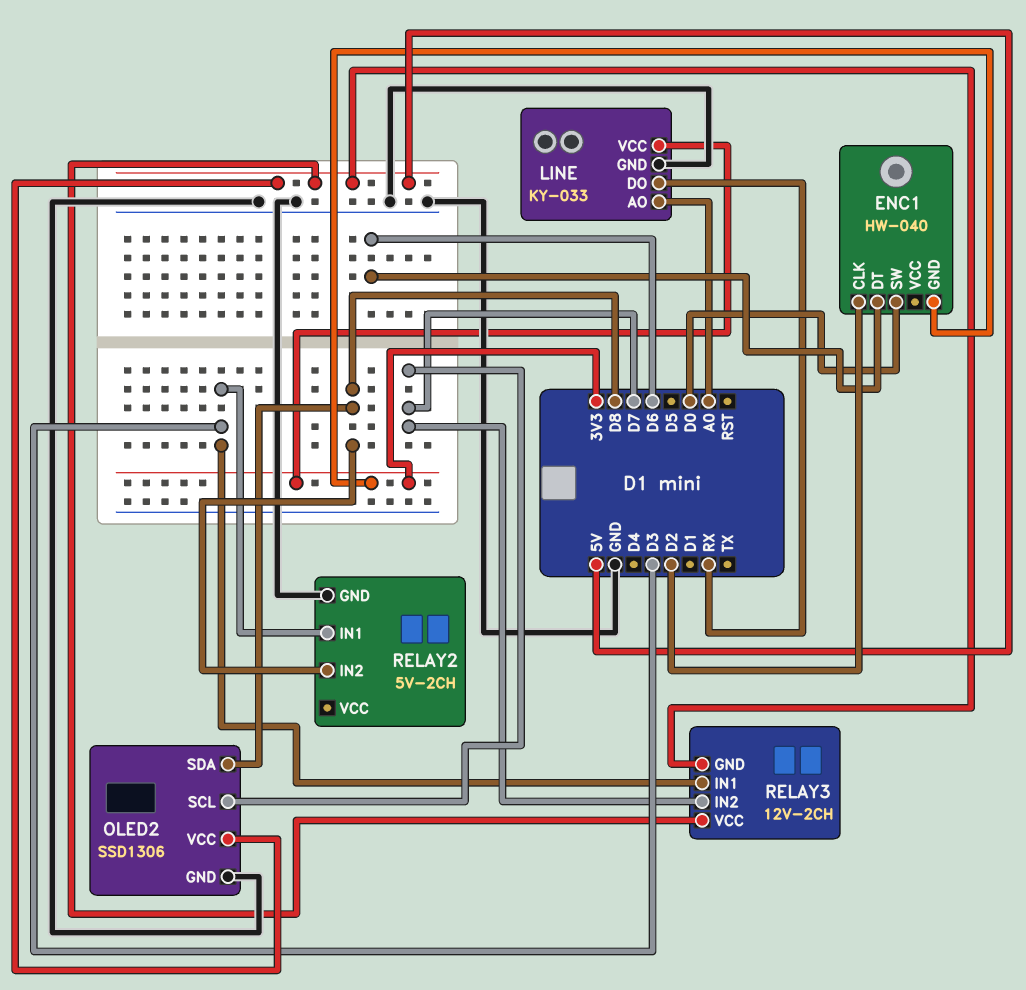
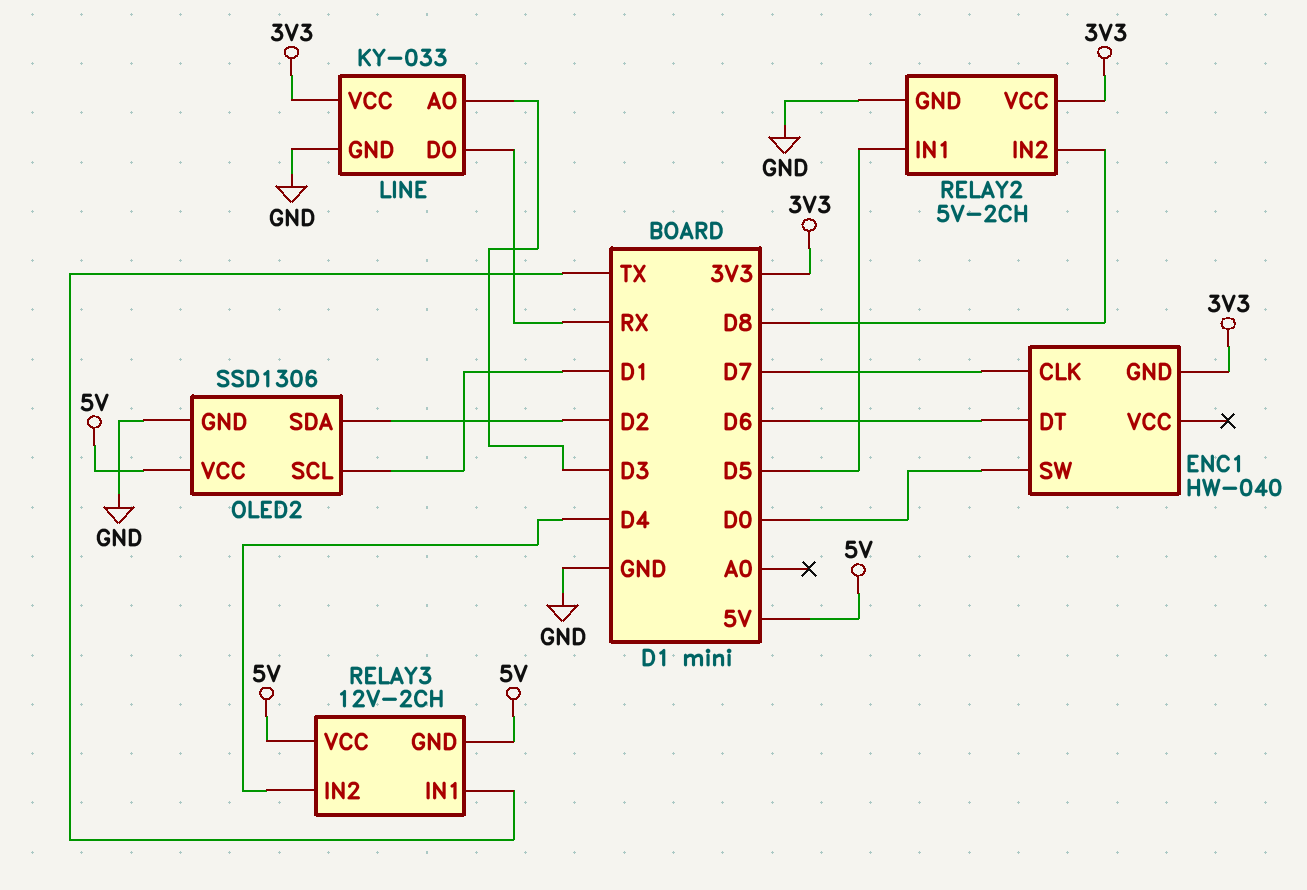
ENC1 pin CLK: D2 -> D7
LINE pin AO: A0 -> D3
OLED2 pin SCL: D7 -> D1
OLED2 pin SDA: D8 -> D2
RELAY2 pin IN1: D3 -> D5
RELAY2 pin VCC: none -> 3V3
RELAY3 pin IN1: D3 -> TX
RELAY3 pin IN2: D7 -> D4

